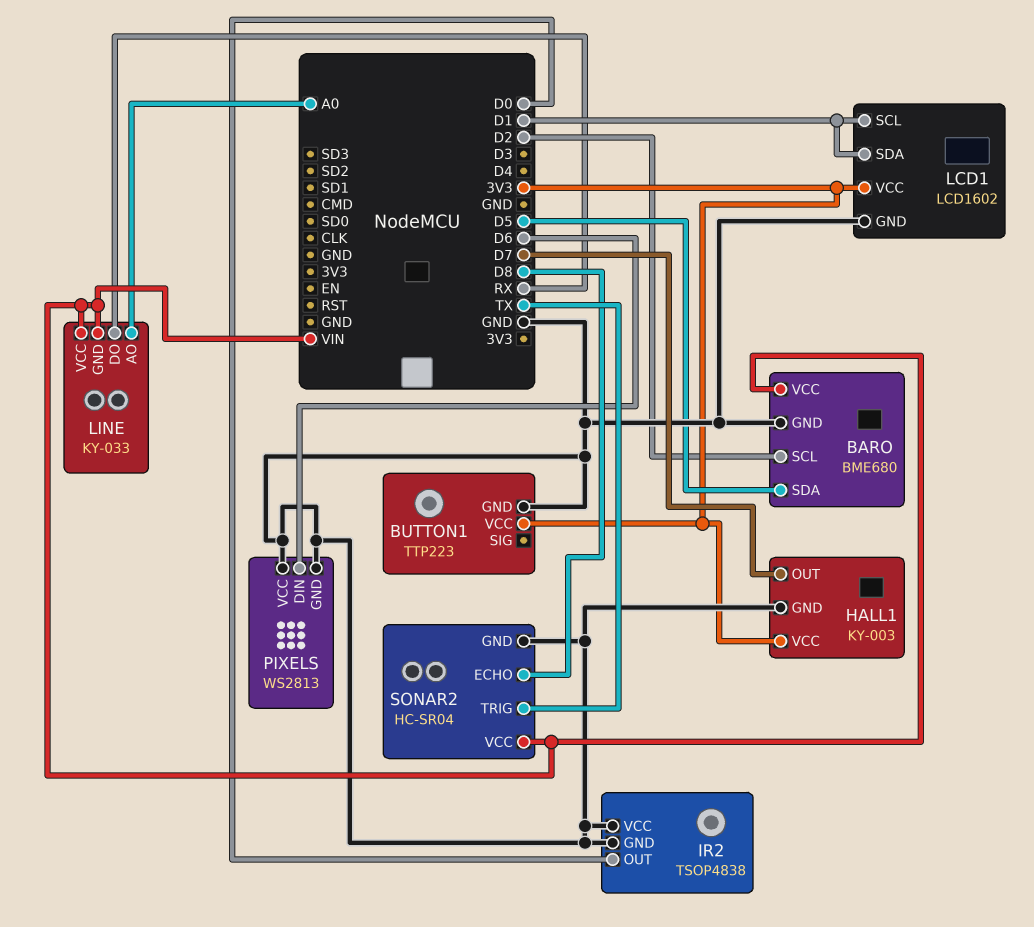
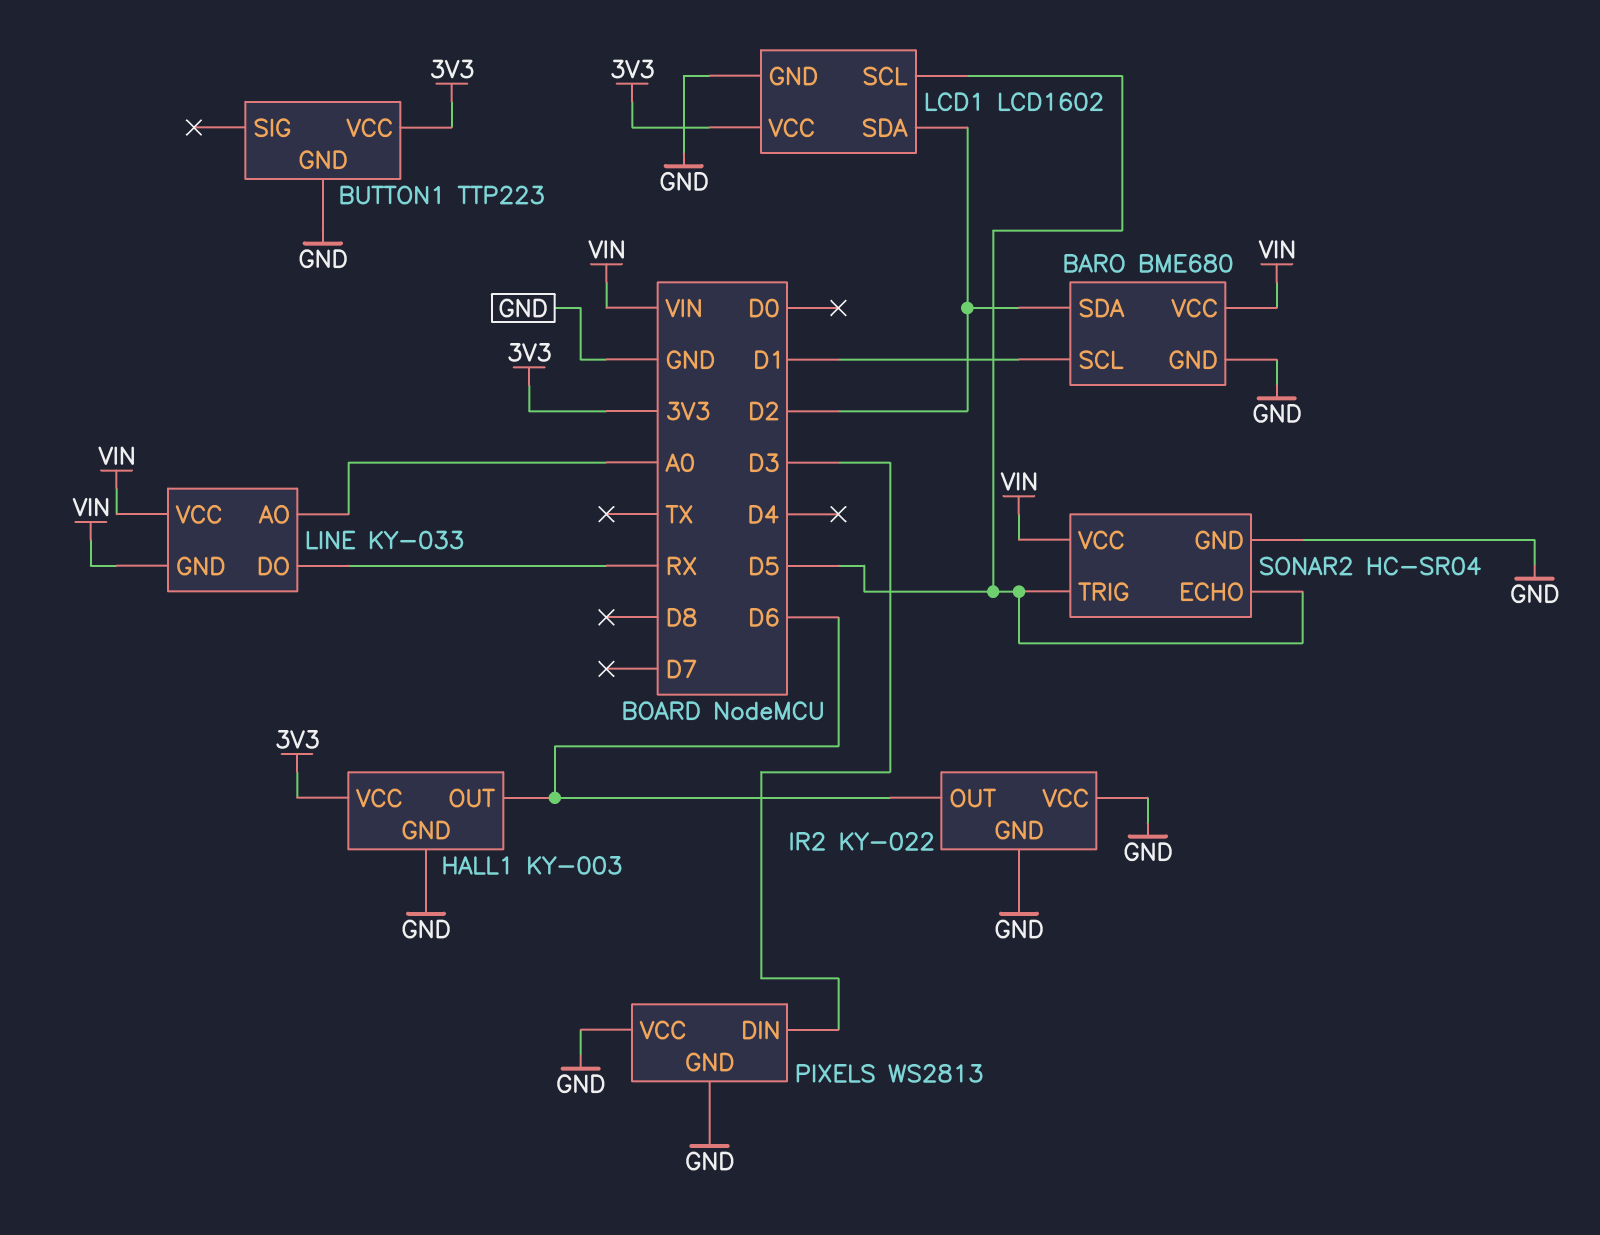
BARO pin SCL: D2 -> D1
BARO pin SDA: D5 -> D2
HALL1 pin OUT: D7 -> D6
IR2: TSOP4838 -> KY-022
IR2 pin OUT: D0 -> D6
LCD1 pin SCL: D1 -> D5
LCD1 pin SDA: D1 -> D2
PIXELS pin DIN: D6 -> D3
SONAR2 pin ECHO: D8 -> D5
SONAR2 pin TRIG: TX -> D5

